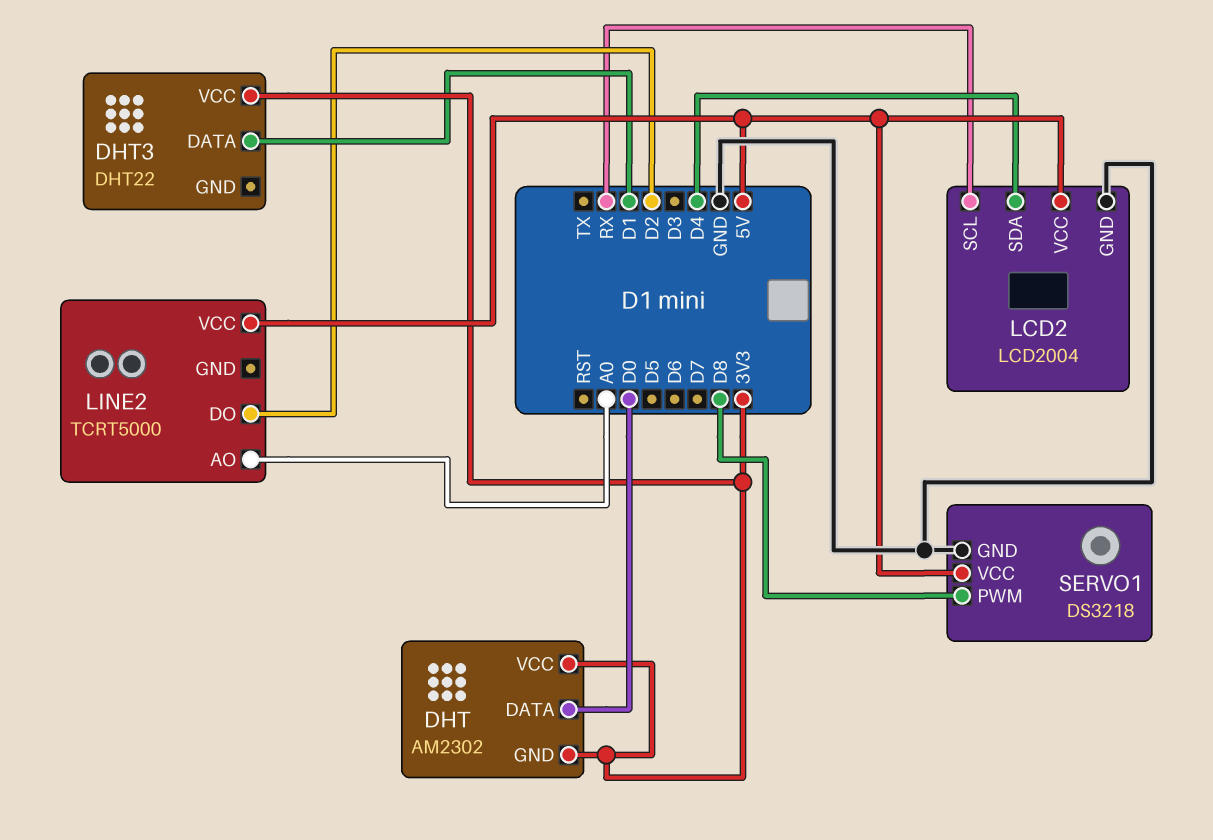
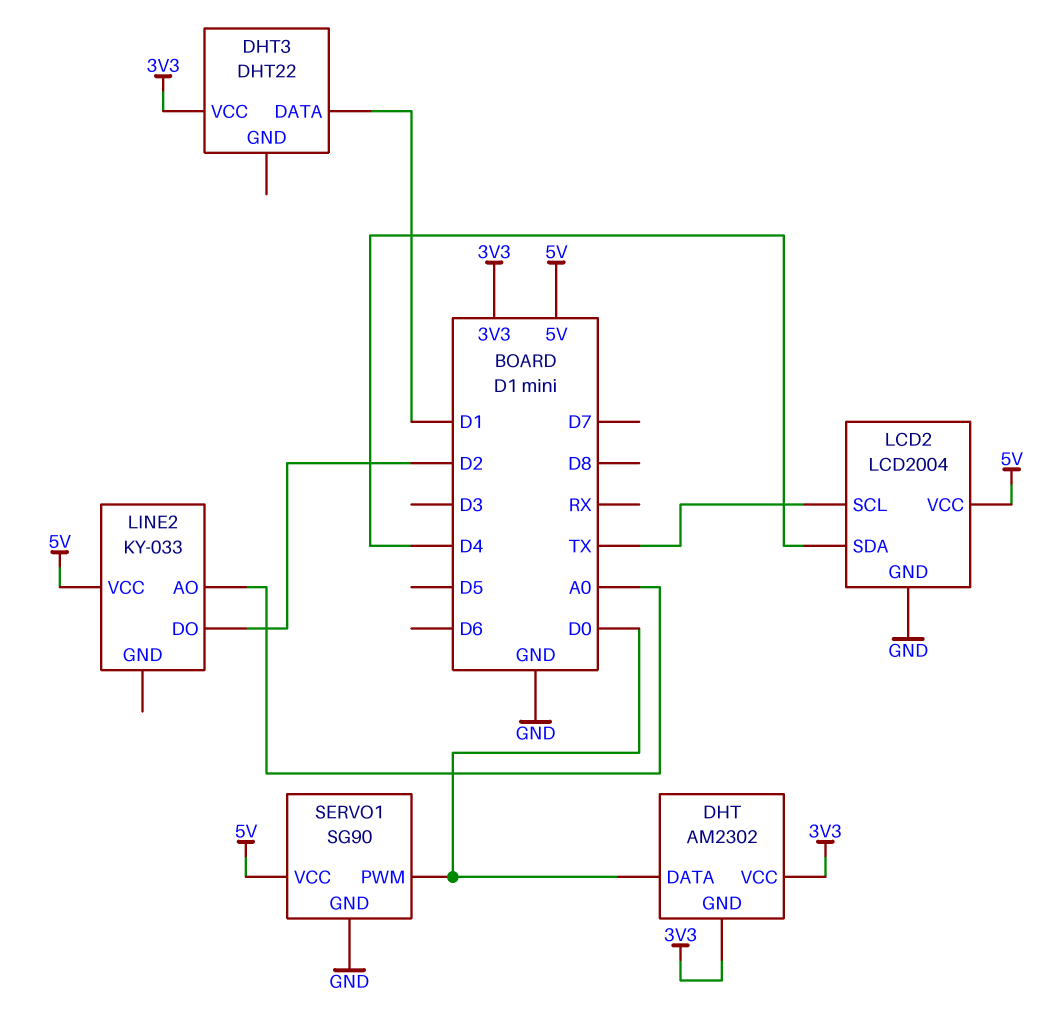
LCD2 pin SCL: RX -> TX
LINE2: TCRT5000 -> KY-033
SERVO1: DS3218 -> SG90
SERVO1 pin PWM: D8 -> D0

